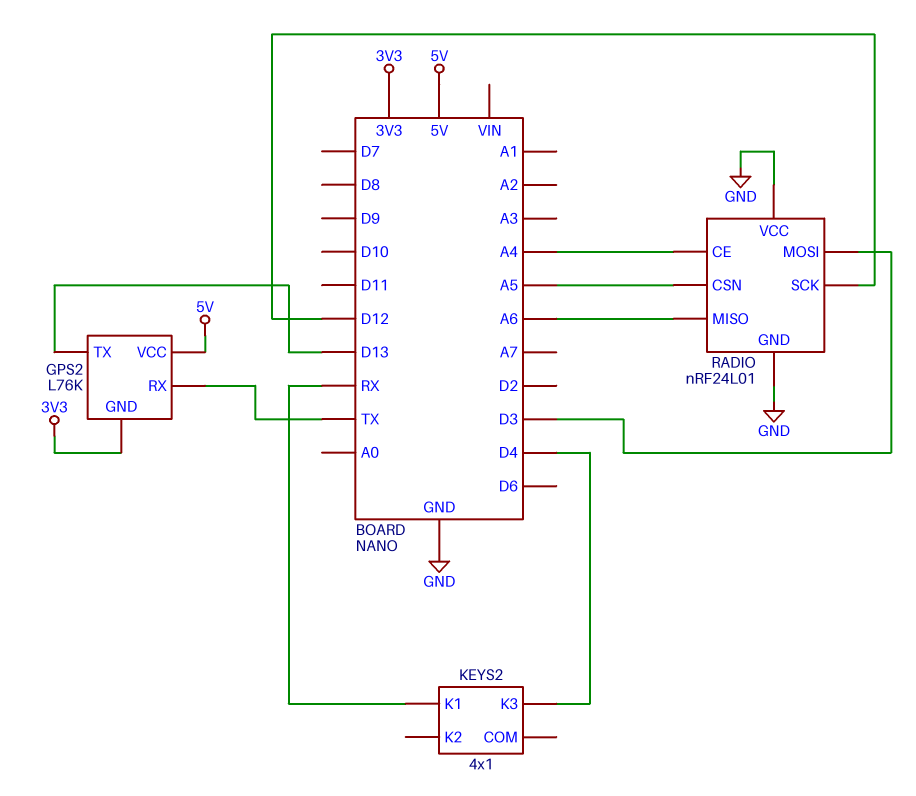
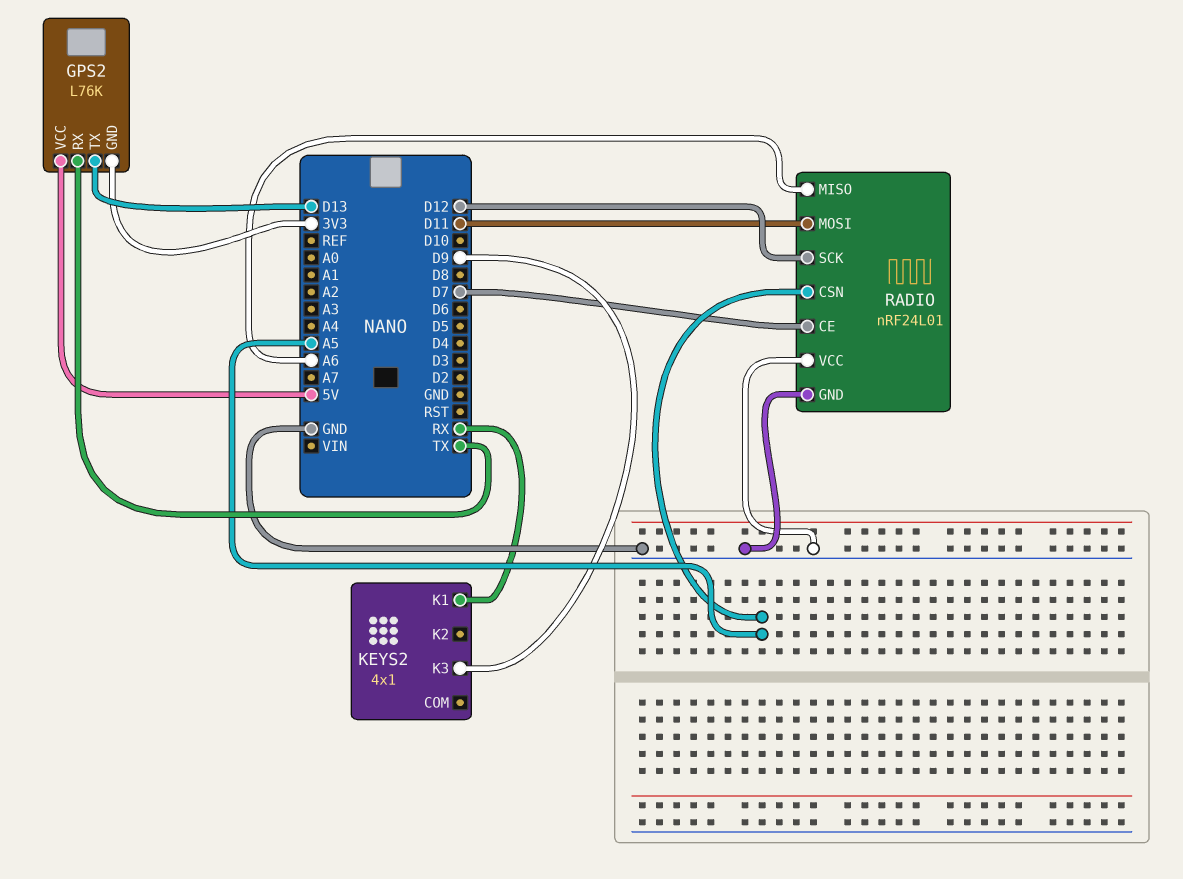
KEYS2 pin K3: D4 -> D9
RADIO pin CE: A4 -> D7
RADIO pin MOSI: D3 -> D11

